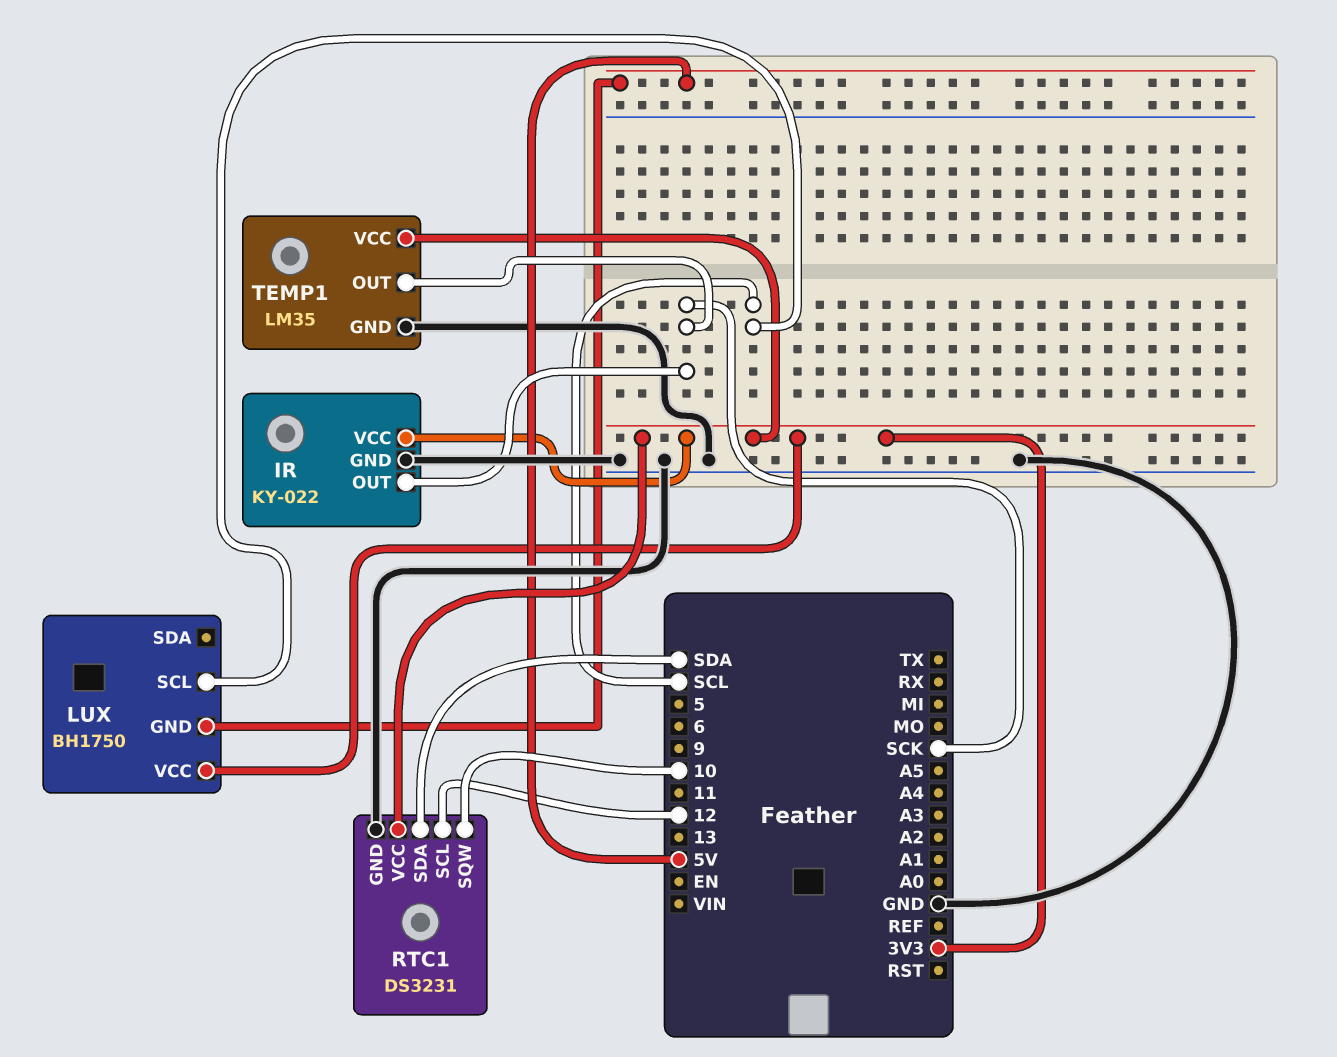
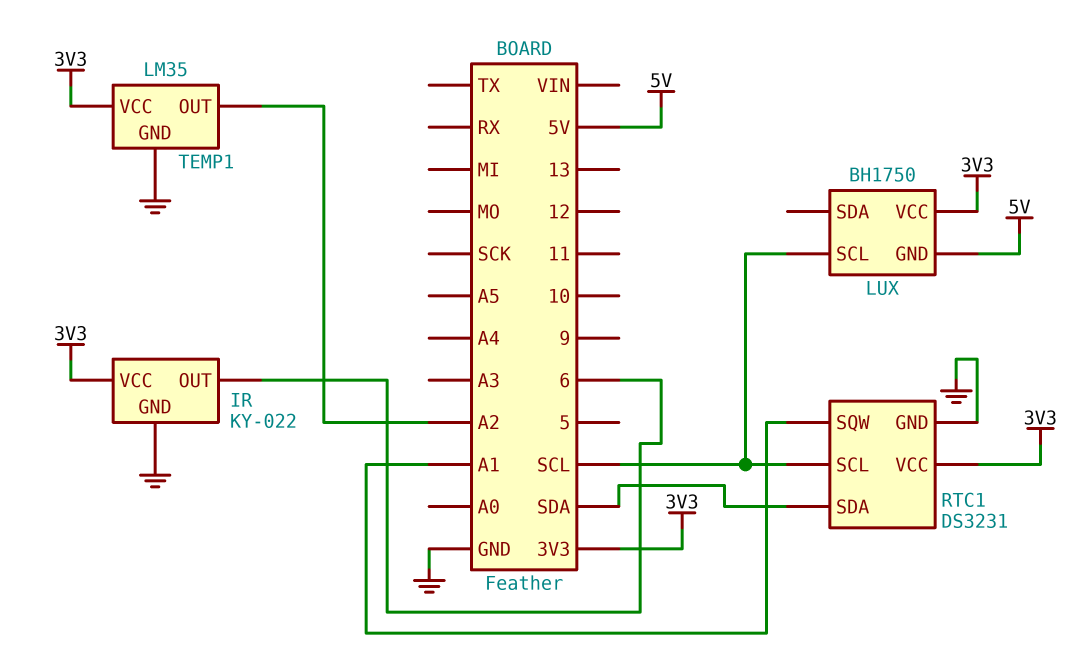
IR pin OUT: SCK -> 6
RTC1 pin SCL: 12 -> SCL
RTC1 pin SQW: 10 -> A1
TEMP1 pin OUT: SCK -> A2

